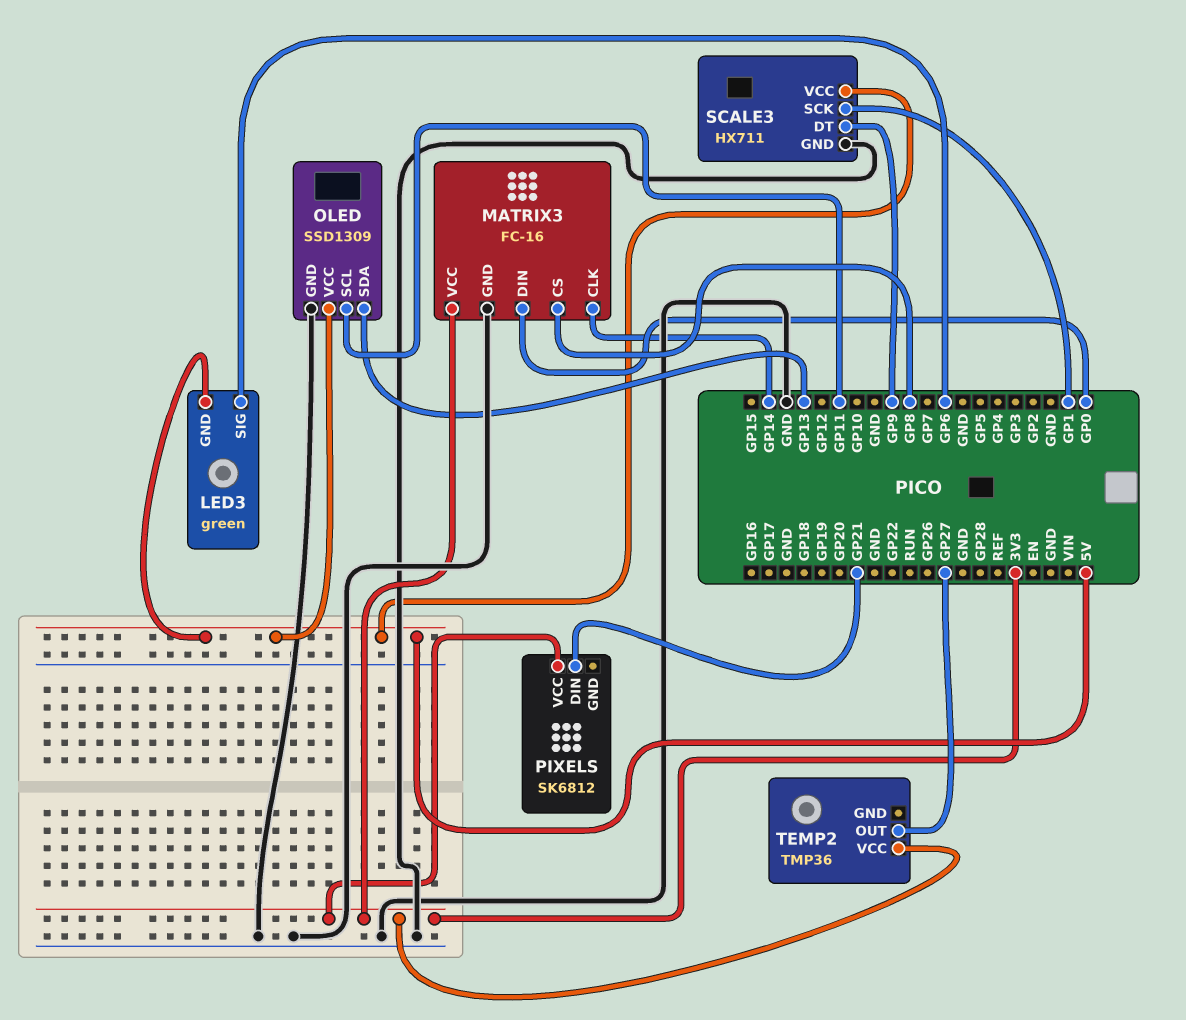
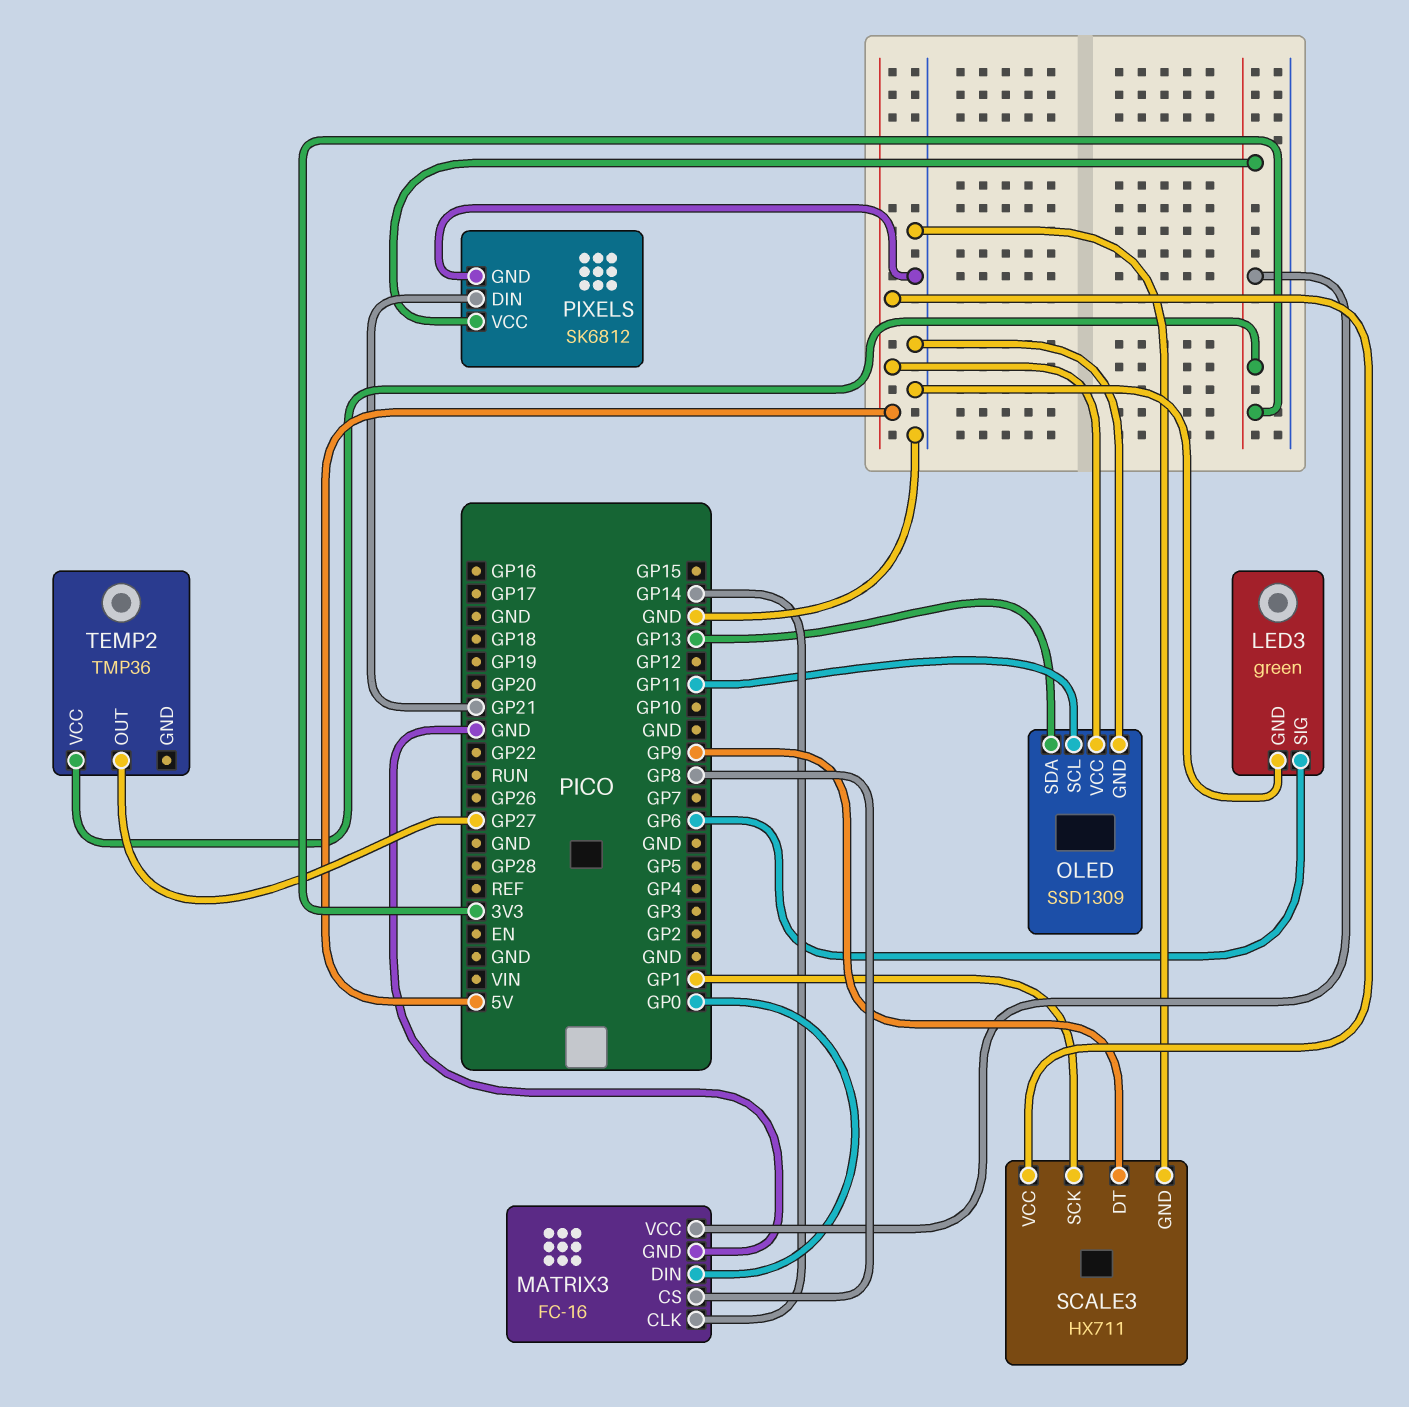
LED3 pin GND: 5V -> GND
PIXELS pin GND: none -> GND

